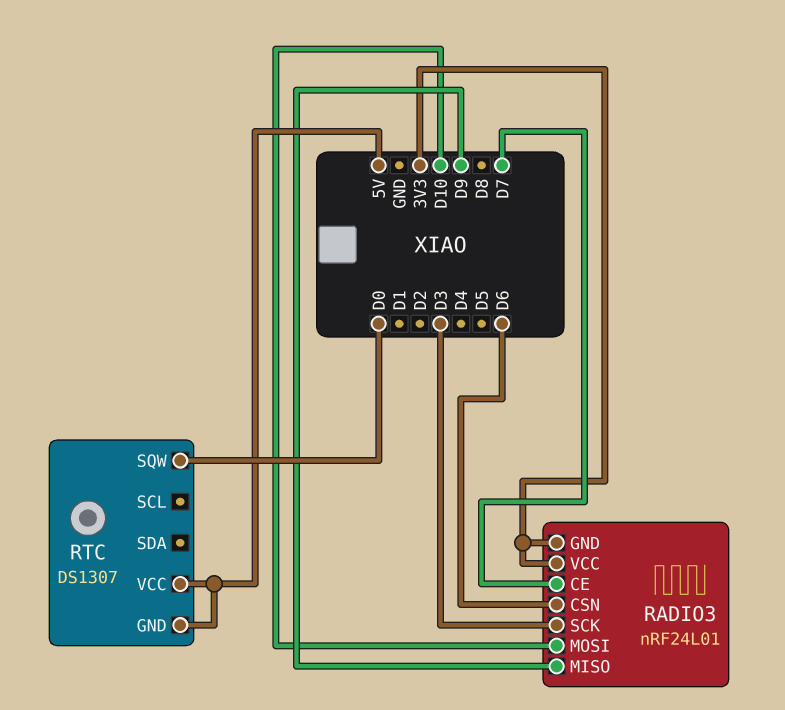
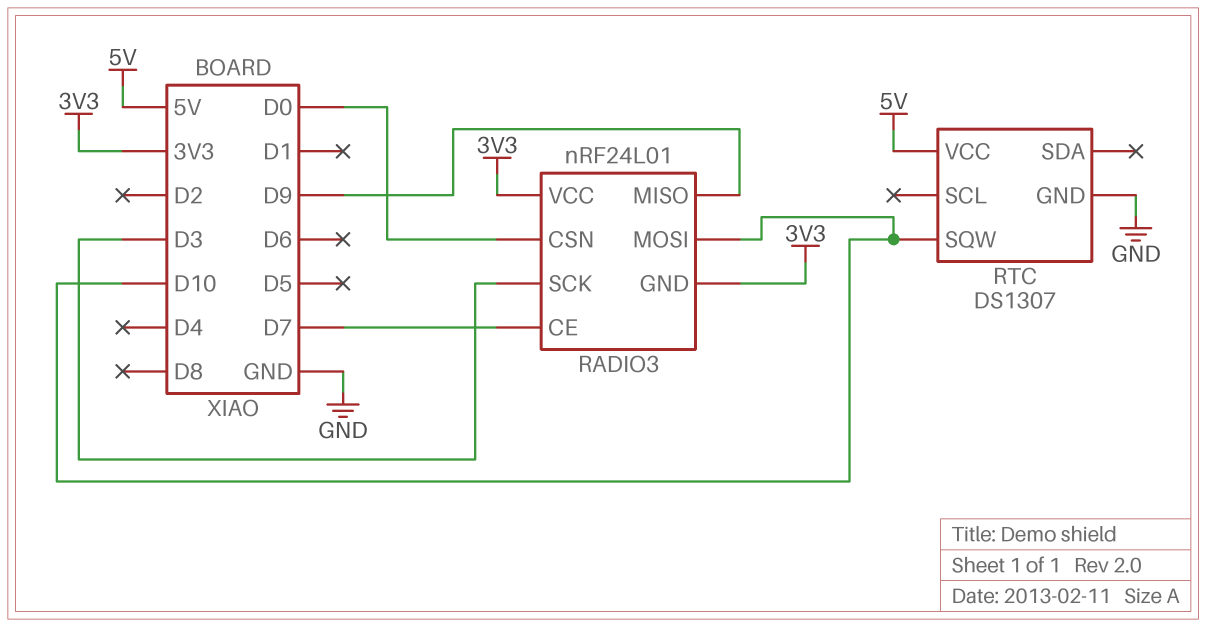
RADIO3 pin CSN: D6 -> D0
RTC pin GND: 5V -> GND
RTC pin SQW: D0 -> D10

